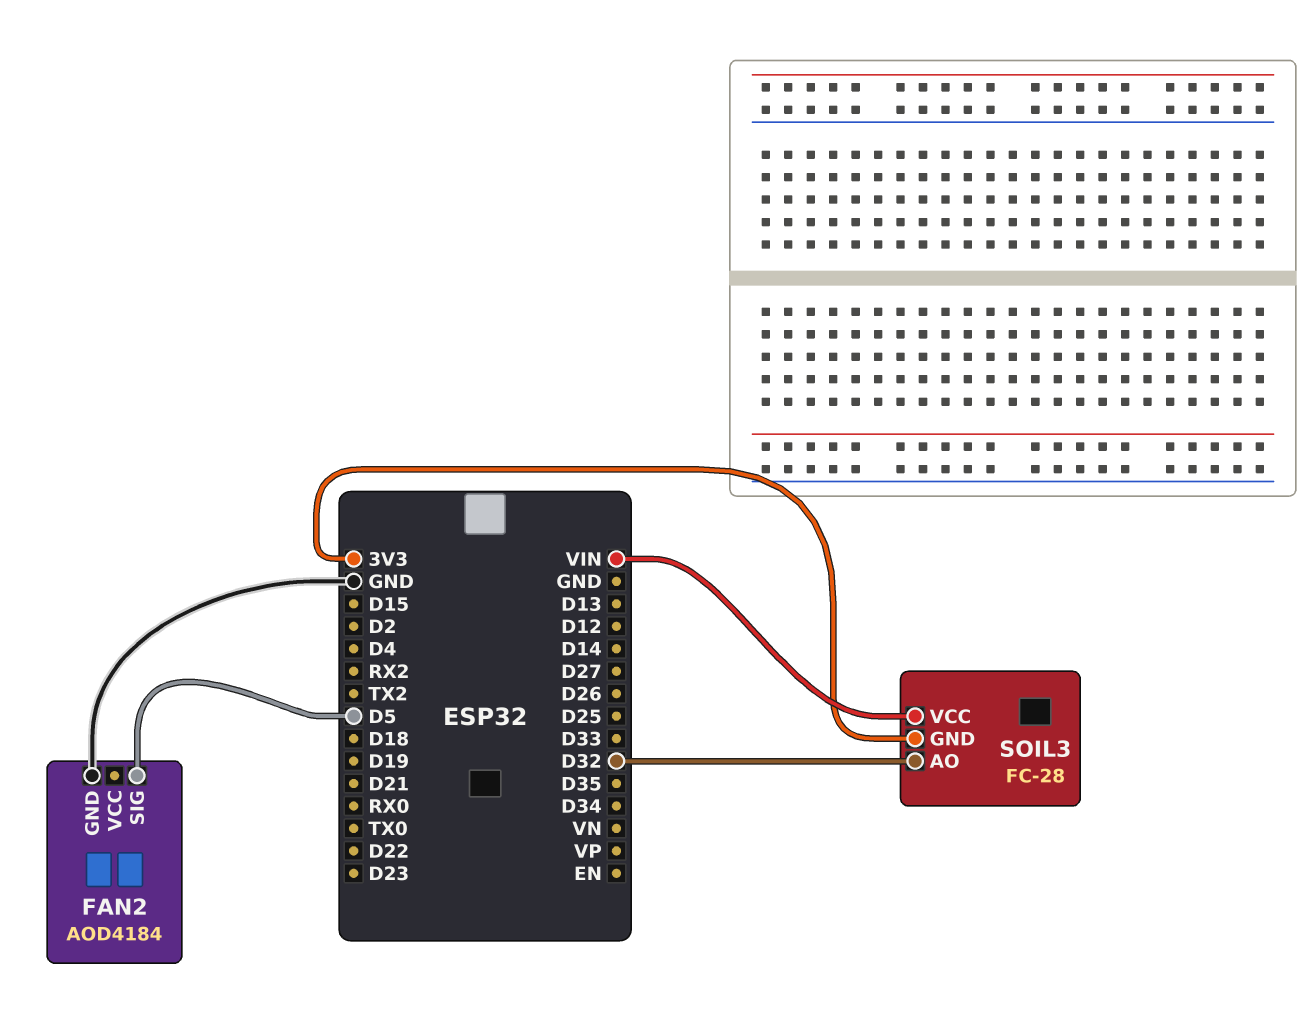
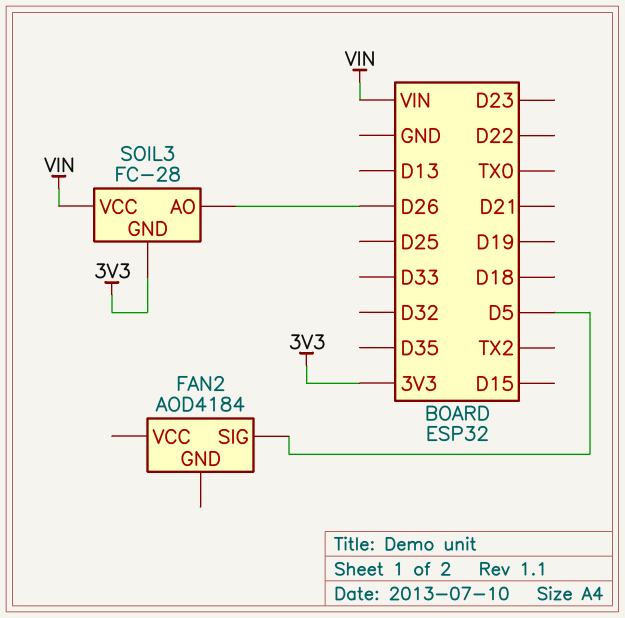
FAN2 pin GND: GND -> none
SOIL3 pin AO: D32 -> D26

